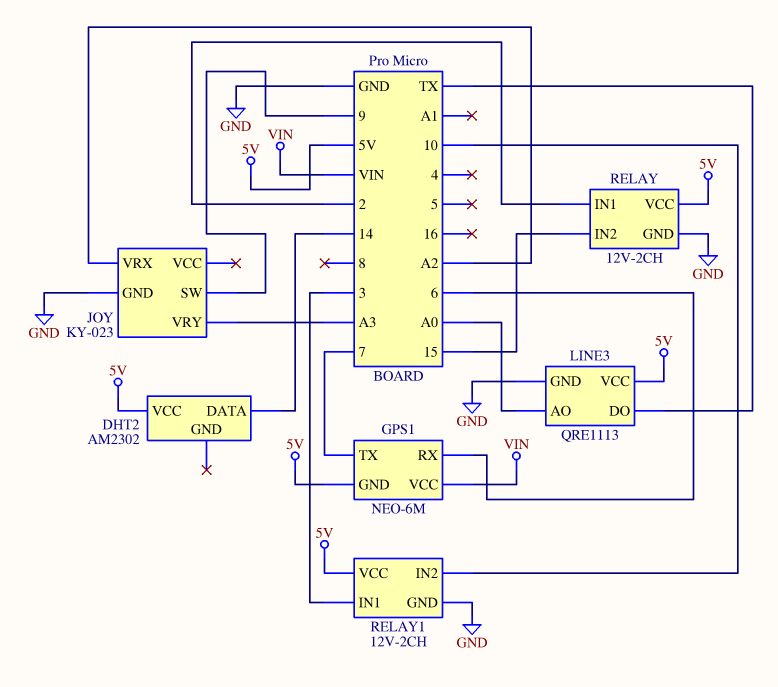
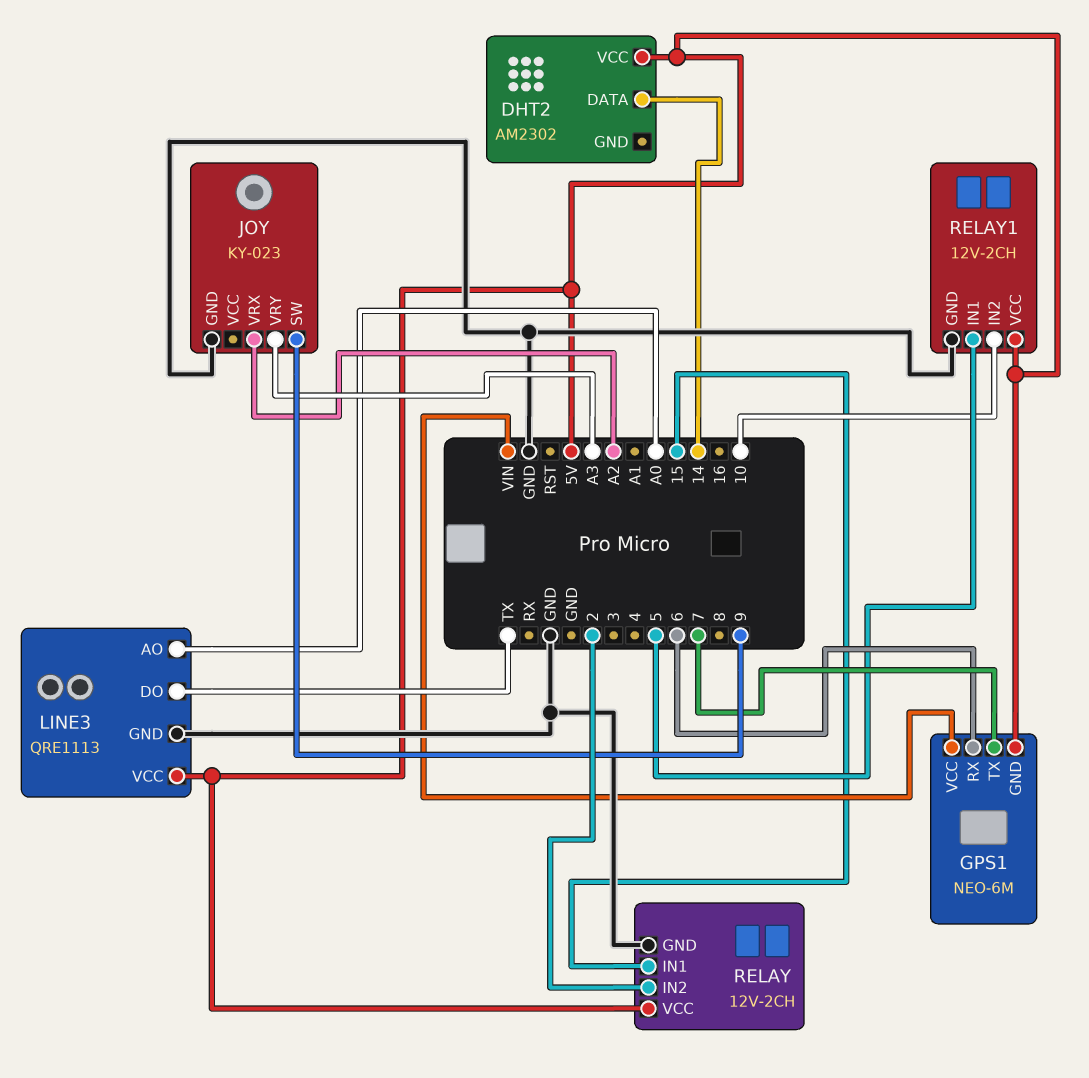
RELAY pin IN1: 2 -> 15
RELAY pin IN2: 15 -> 2
RELAY1 pin IN1: 3 -> 5

